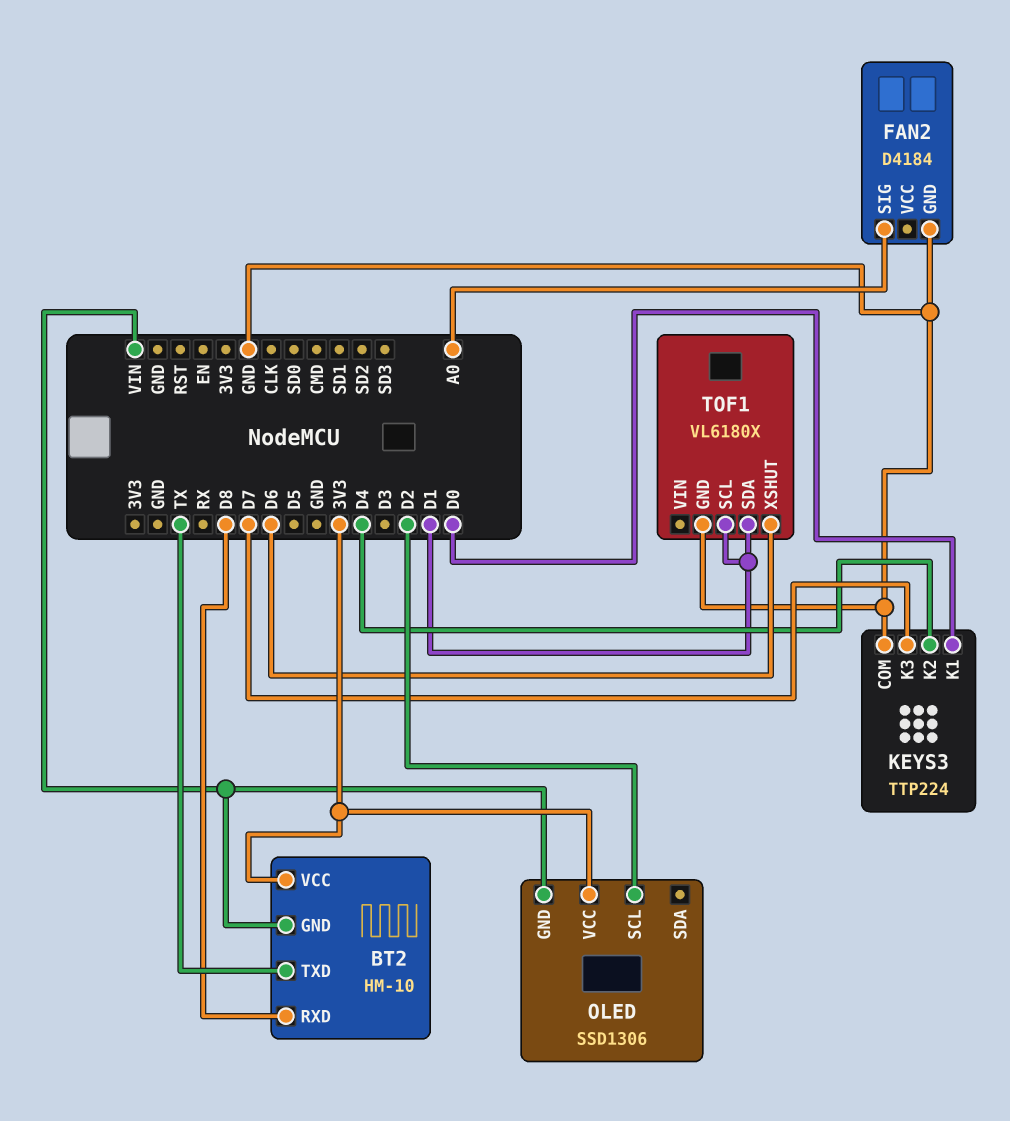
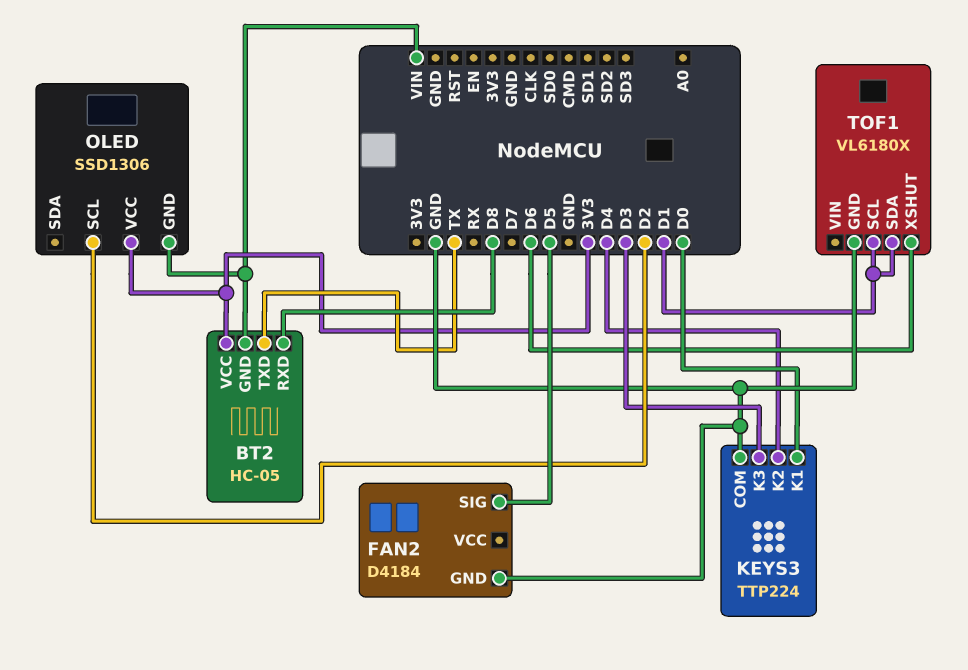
BT2: HM-10 -> HC-05
FAN2 pin SIG: A0 -> D5
KEYS3 pin K3: D7 -> D3

